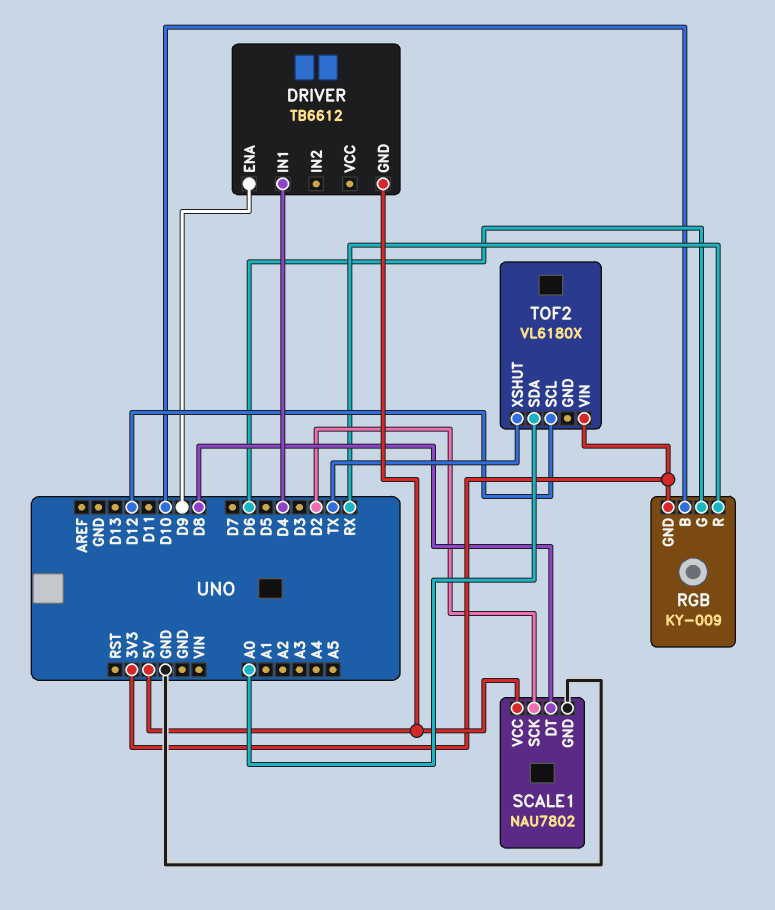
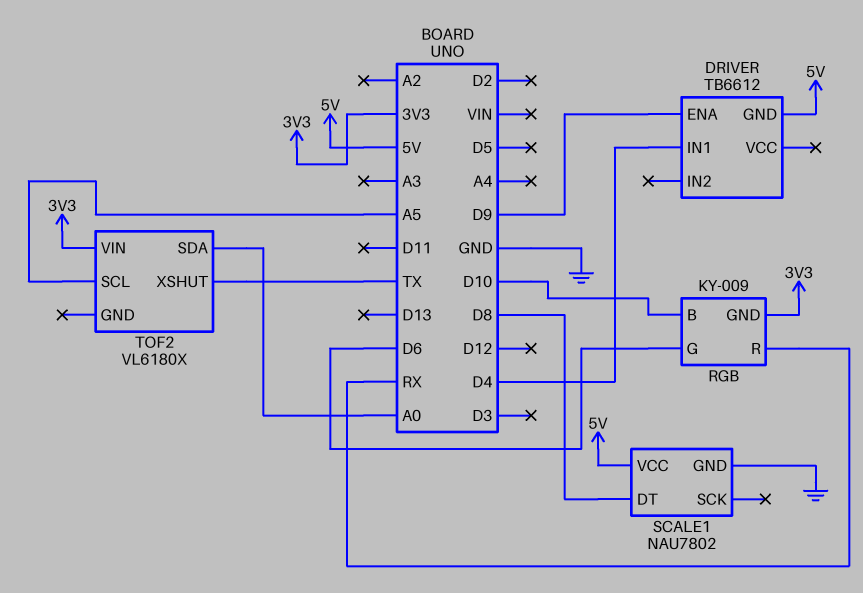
SCALE1 pin SCK: D2 -> none
TOF2 pin SCL: D12 -> A5

